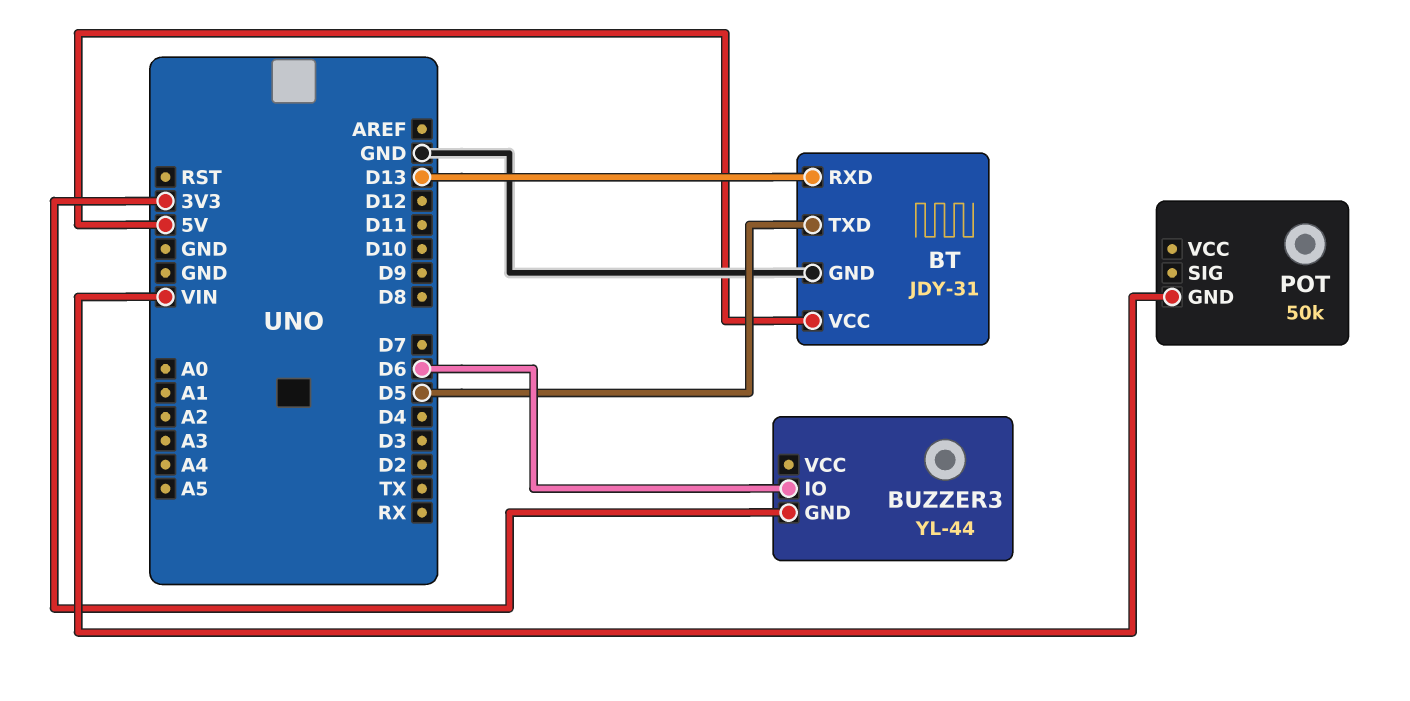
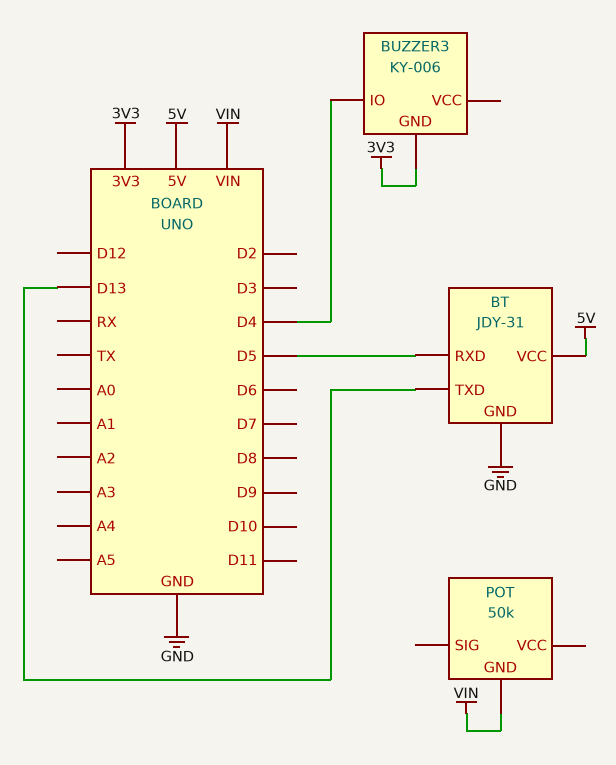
BT pin RXD: D13 -> D5
BT pin TXD: D5 -> D13
BUZZER3: YL-44 -> KY-006
BUZZER3 pin IO: D6 -> D4

